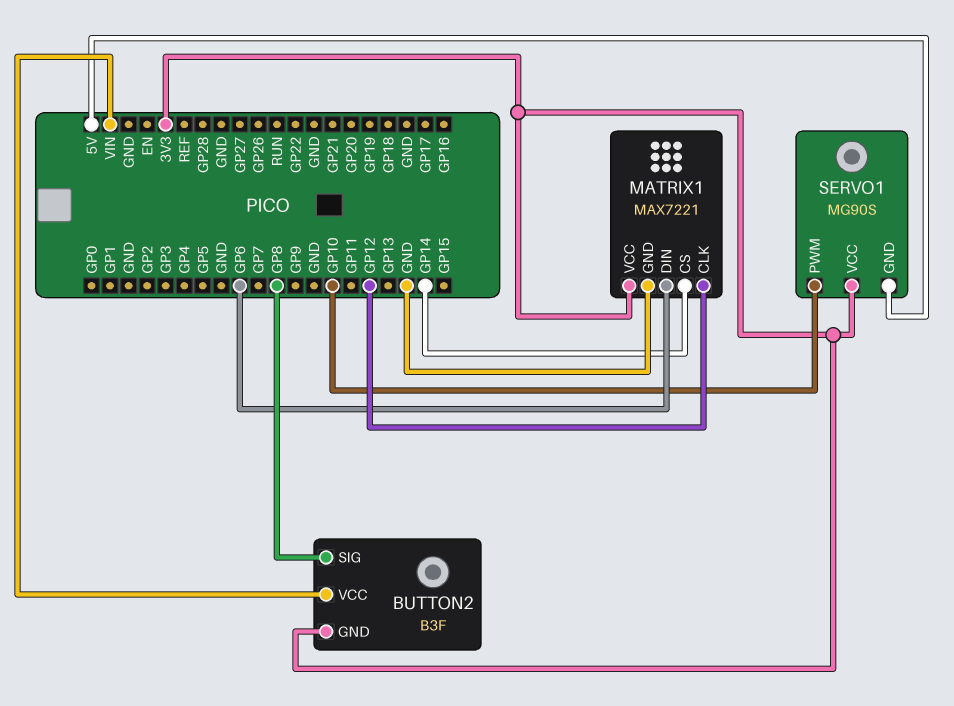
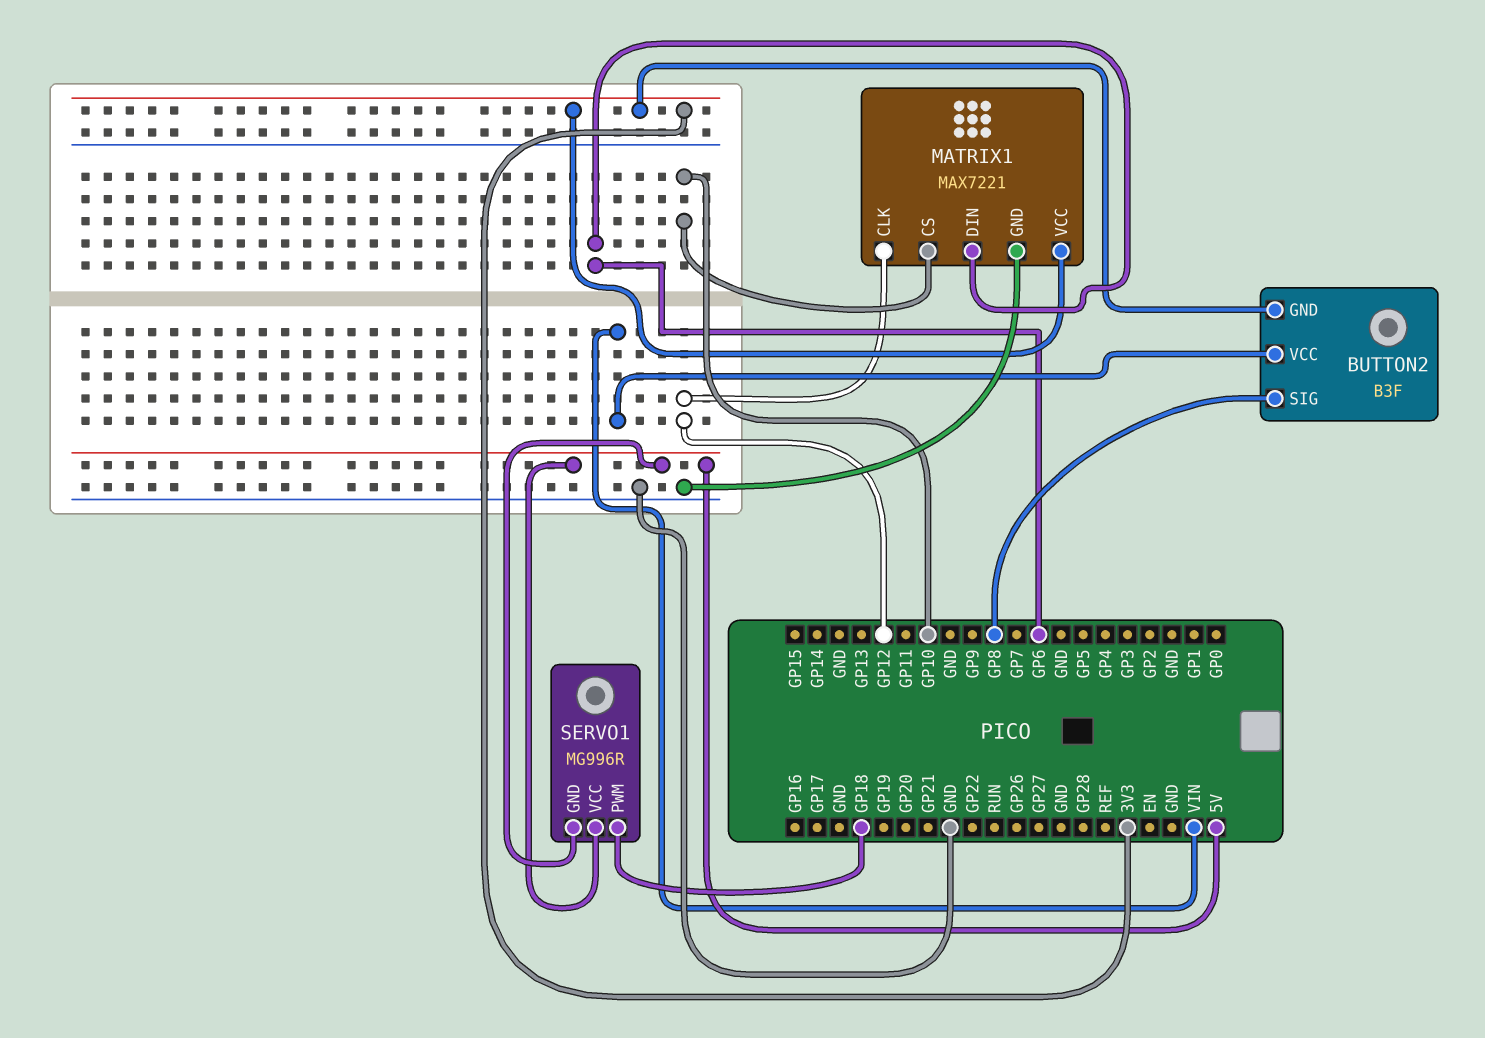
MATRIX1 pin CS: GP14 -> GP10
SERVO1: MG90S -> MG996R
SERVO1 pin PWM: GP10 -> GP18
SERVO1 pin VCC: 3V3 -> 5V

